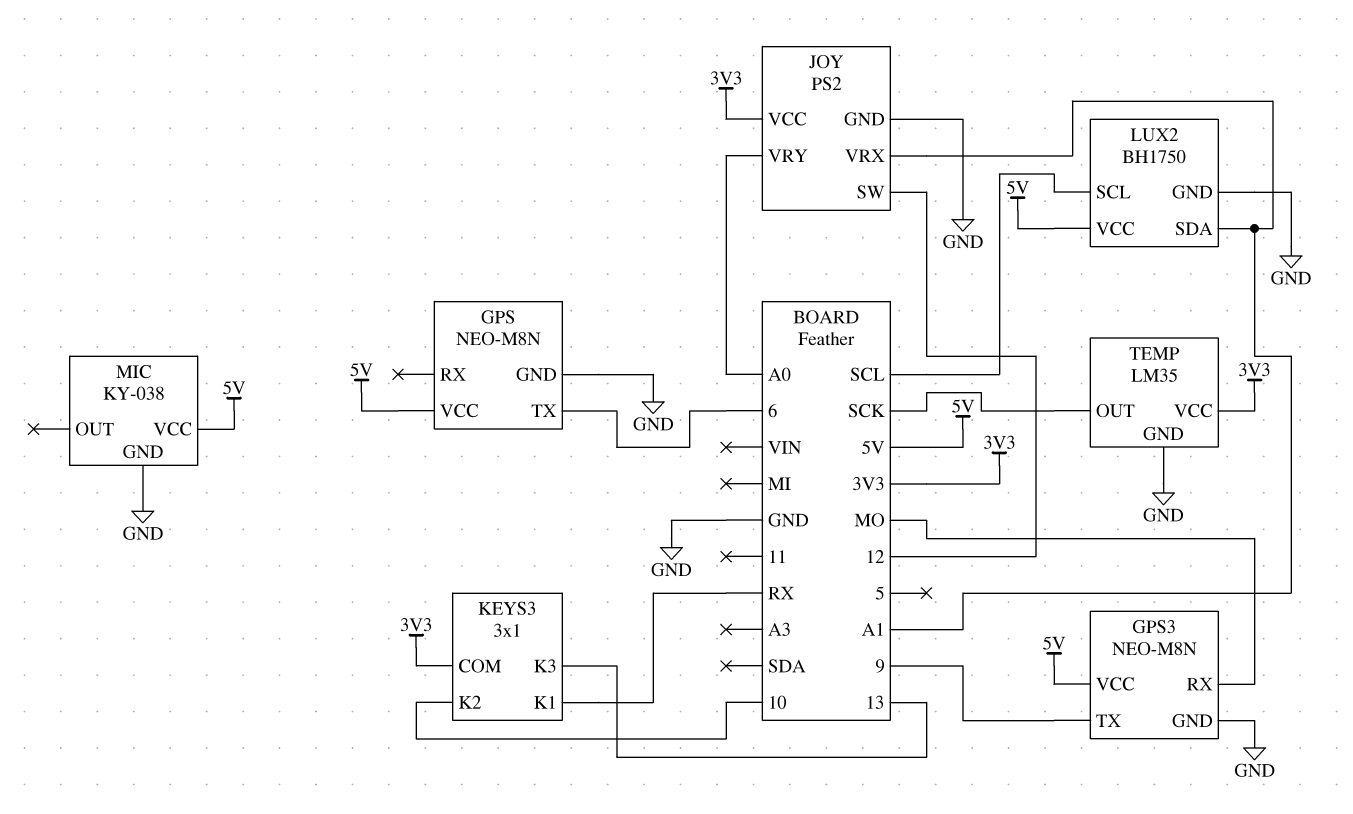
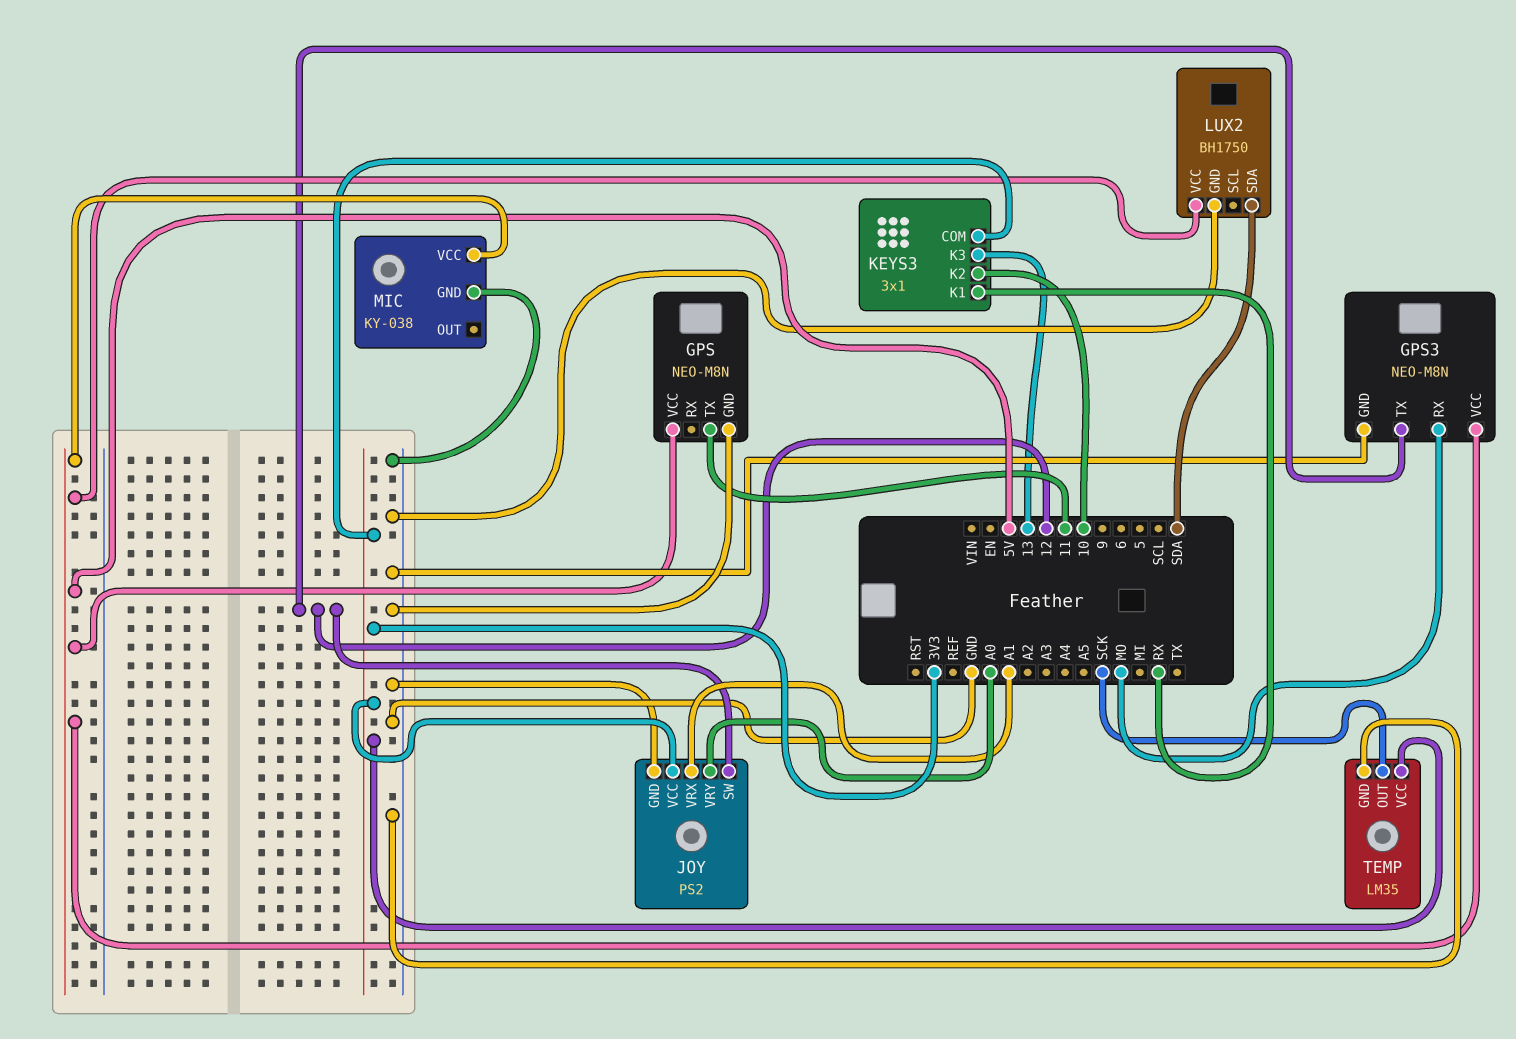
GPS pin TX: 6 -> 11
GPS3 pin TX: 9 -> 12
LUX2 pin SCL: SCL -> none
LUX2 pin SDA: A1 -> SDA

